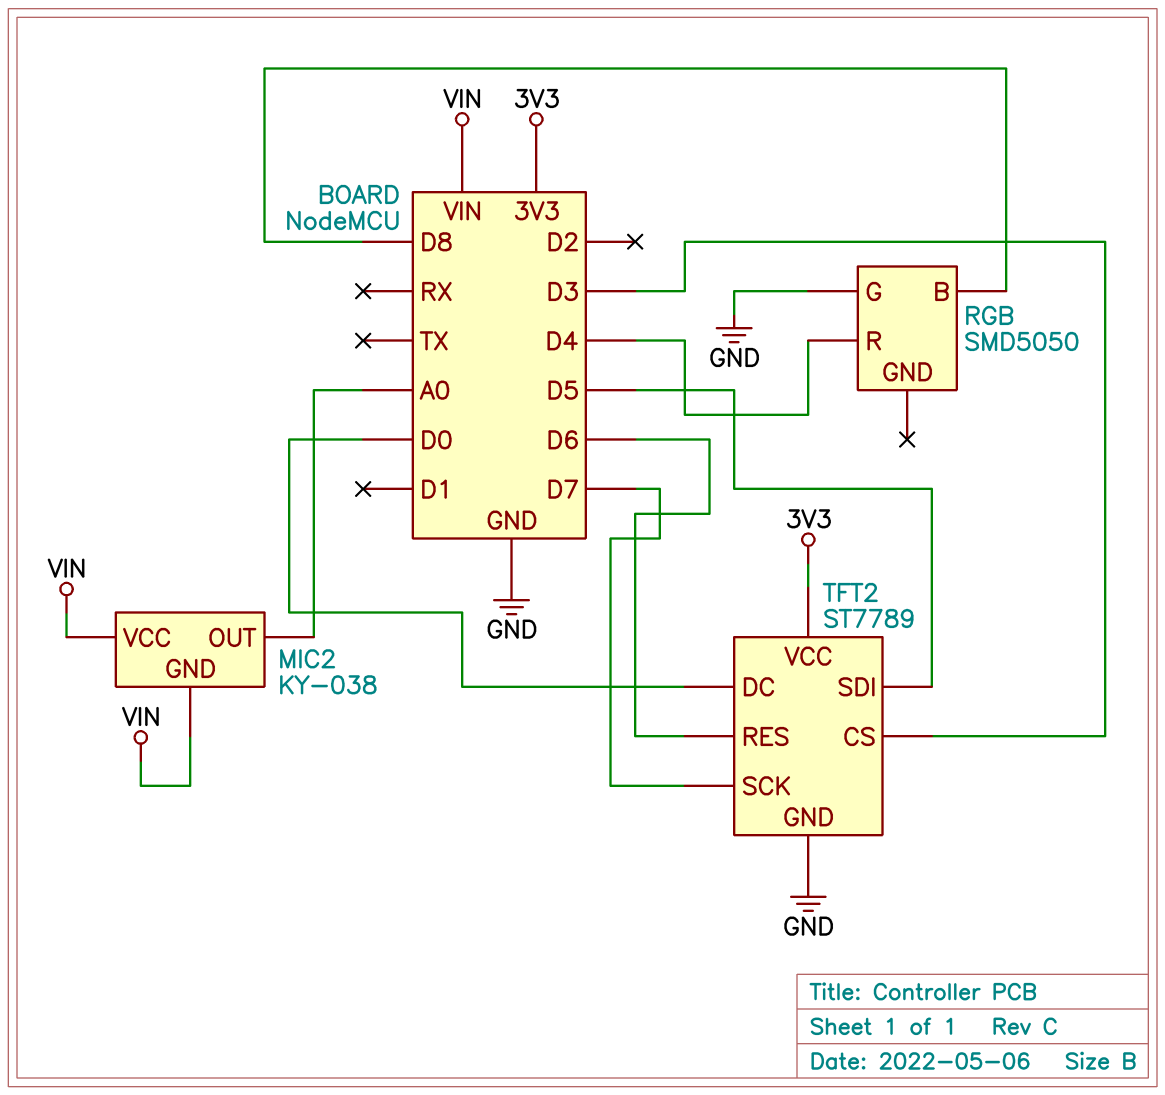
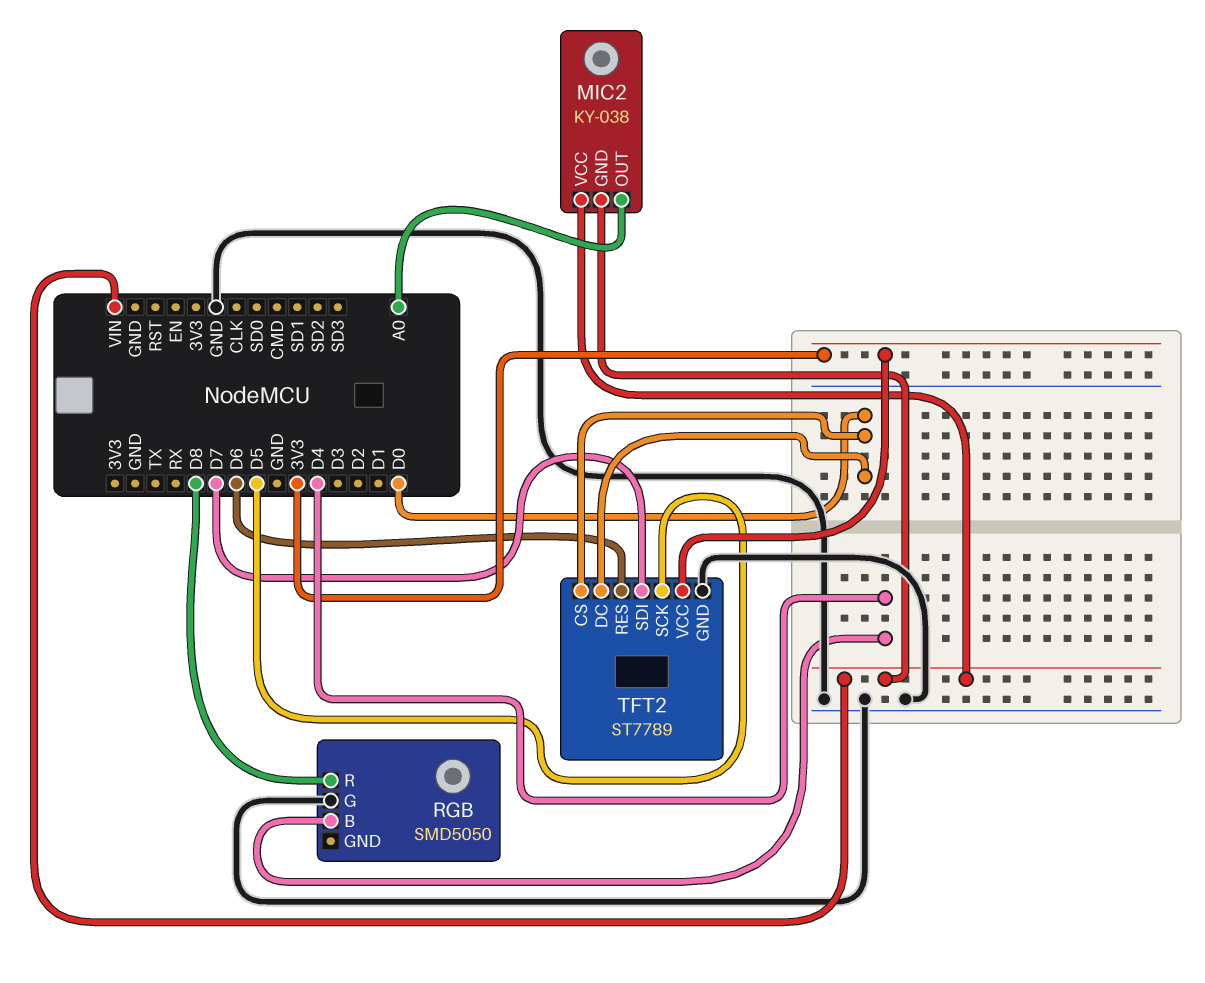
RGB pin B: D8 -> D4
RGB pin R: D4 -> D8
TFT2 pin CS: D3 -> D0
TFT2 pin SCK: D7 -> D5
TFT2 pin SDI: D5 -> D7

